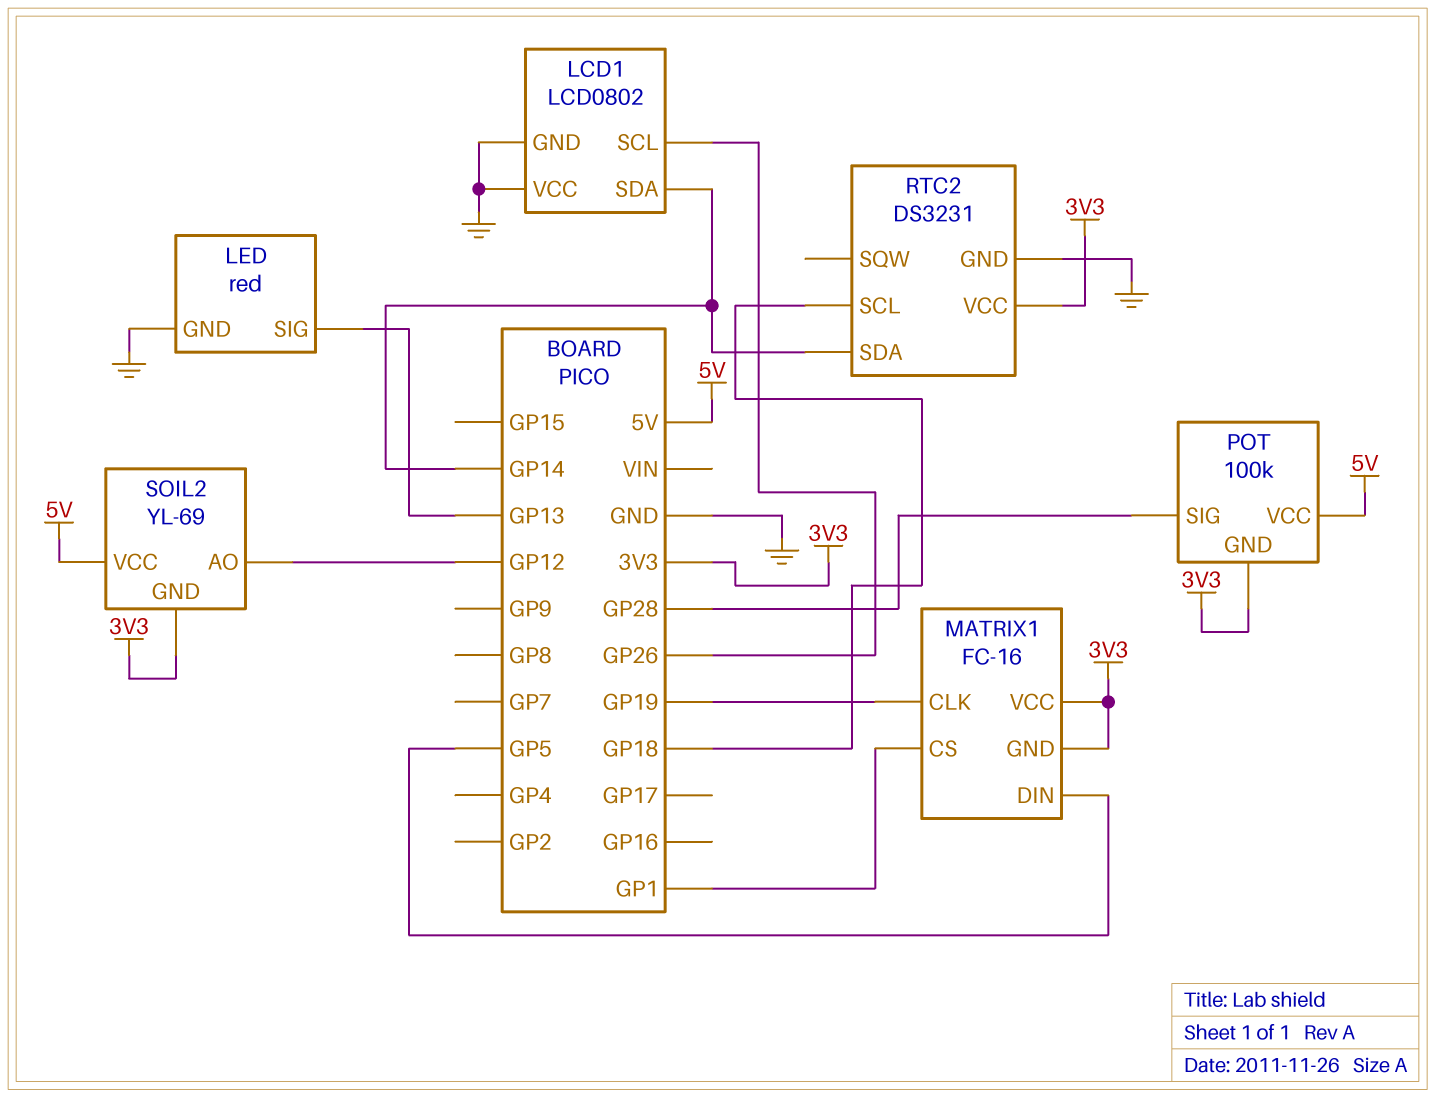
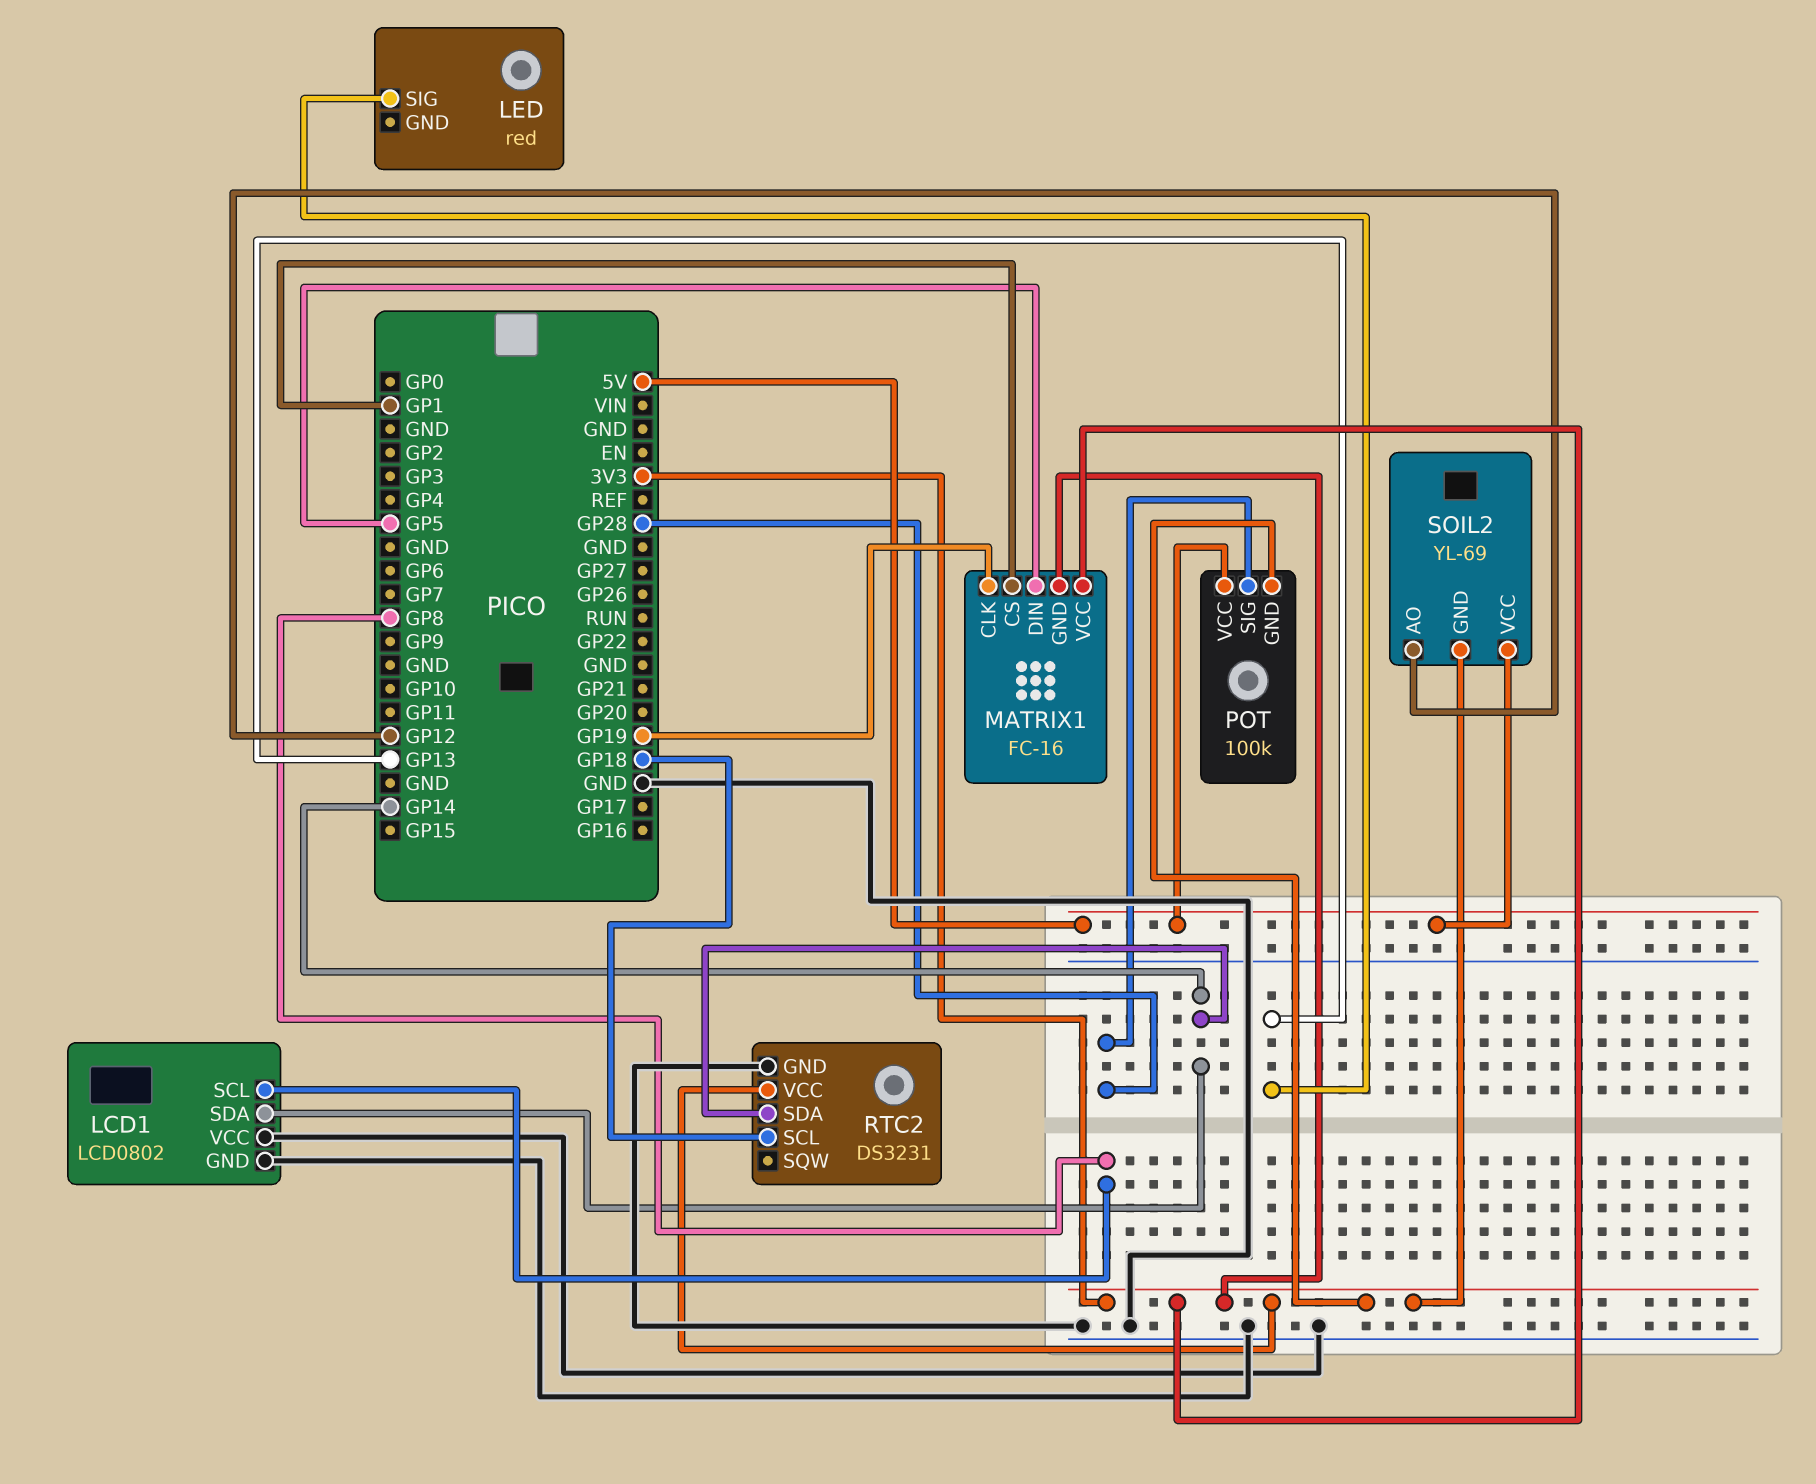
LCD1 pin SCL: GP26 -> GP8
LED pin GND: GND -> none

